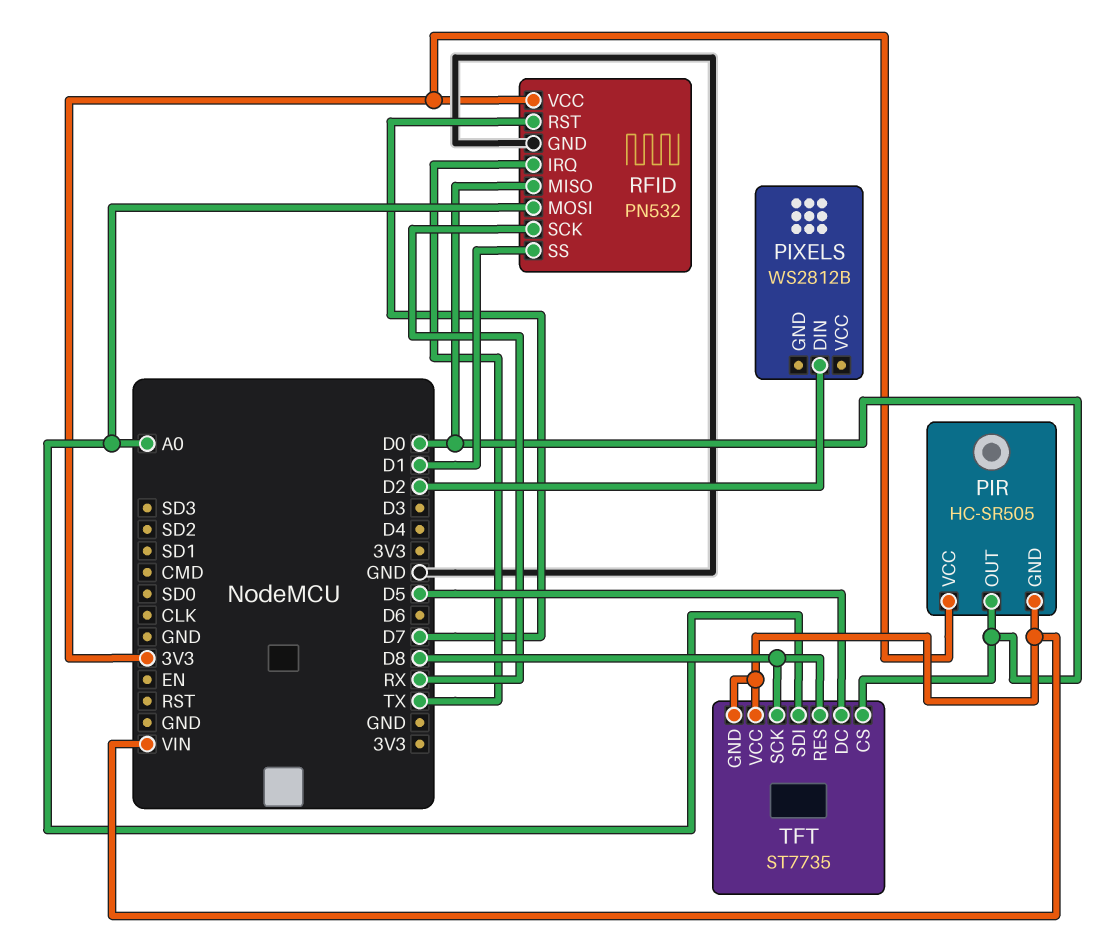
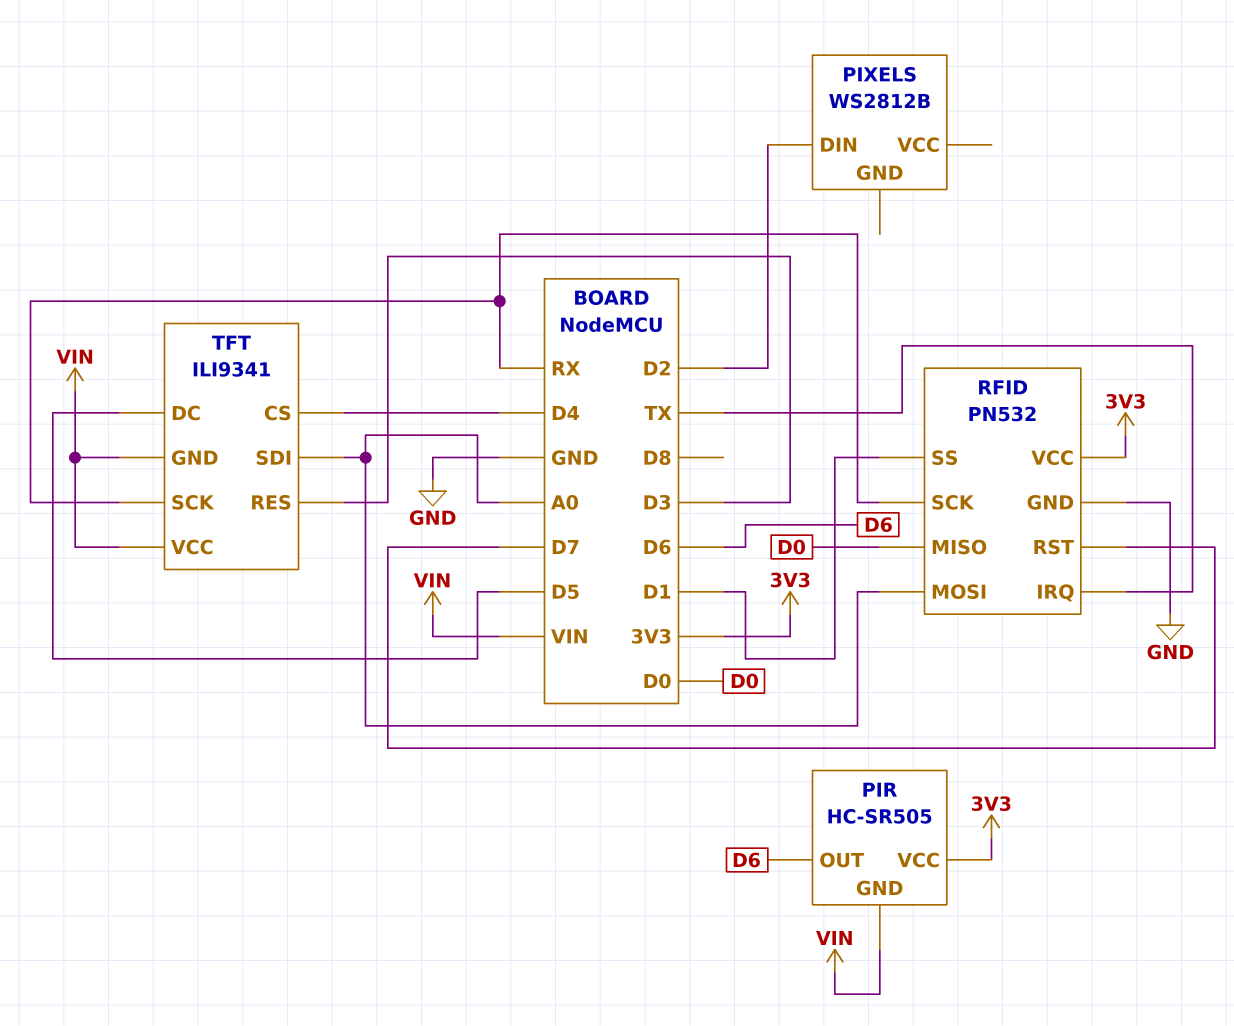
PIR pin OUT: D0 -> D6
TFT: ST7735 -> ILI9341
TFT pin CS: D0 -> D4
TFT pin RES: D8 -> D3
TFT pin SCK: D8 -> RX

